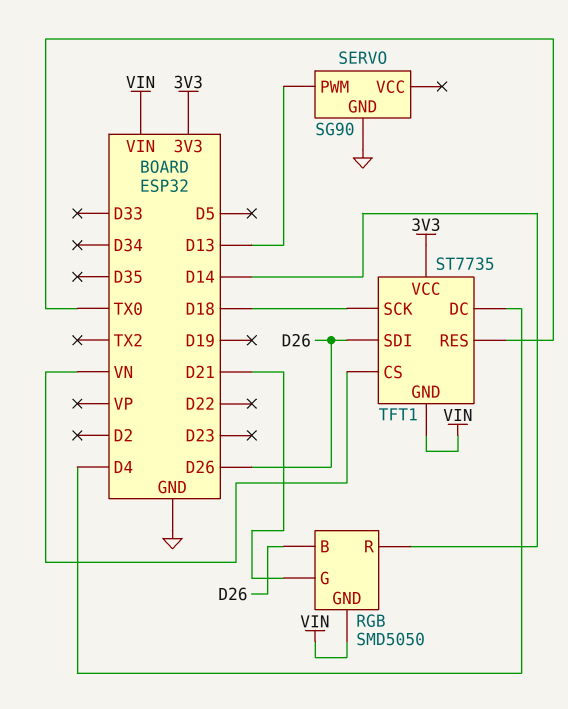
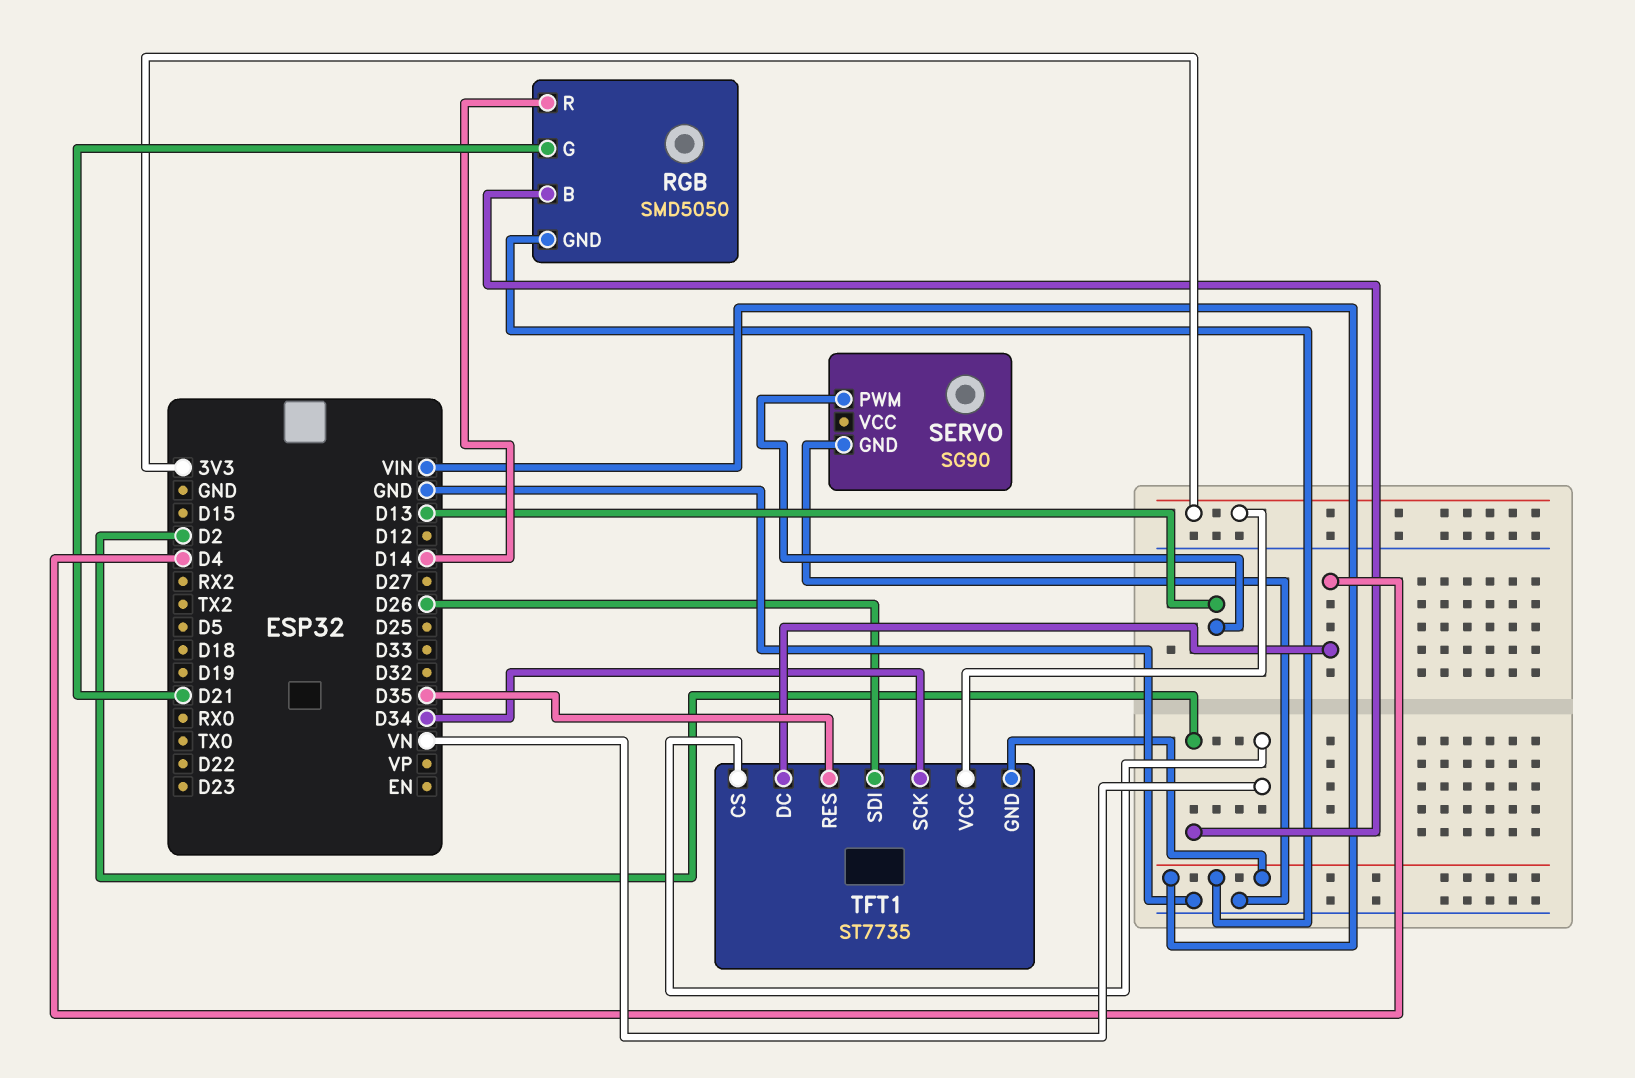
RGB pin B: D26 -> D2
TFT1 pin RES: TX0 -> D35
TFT1 pin SCK: D18 -> D34

